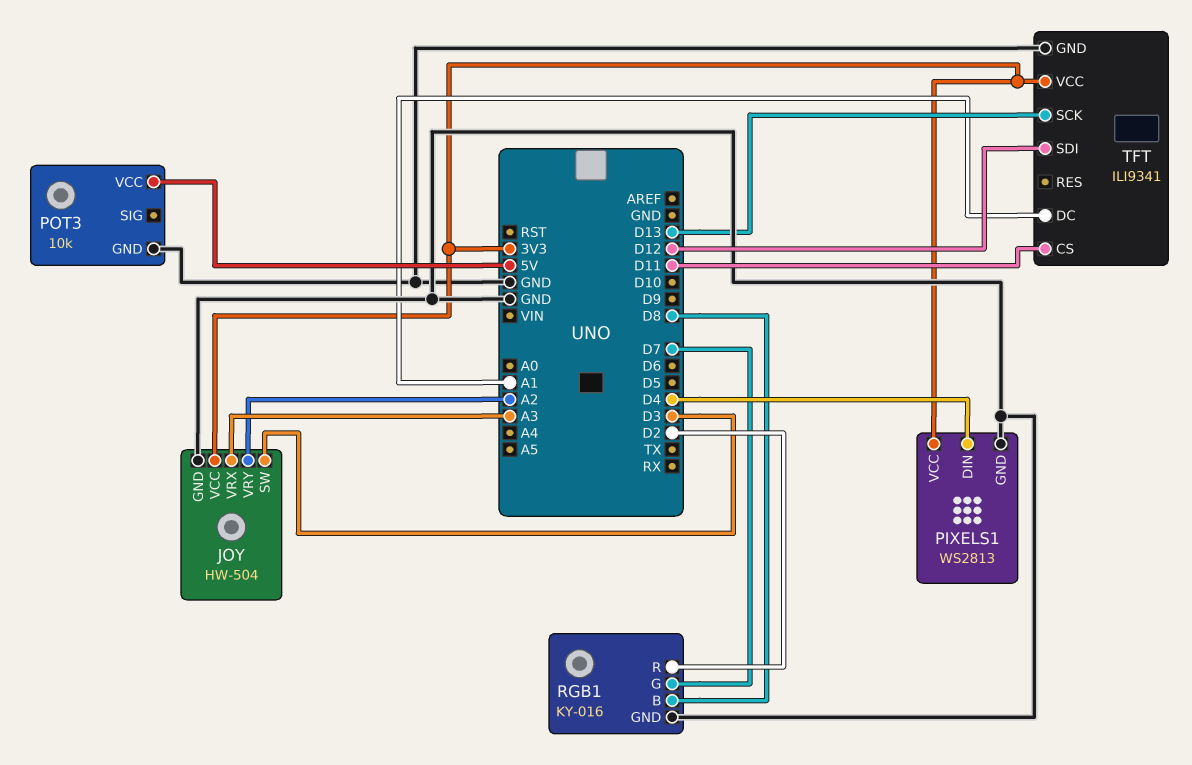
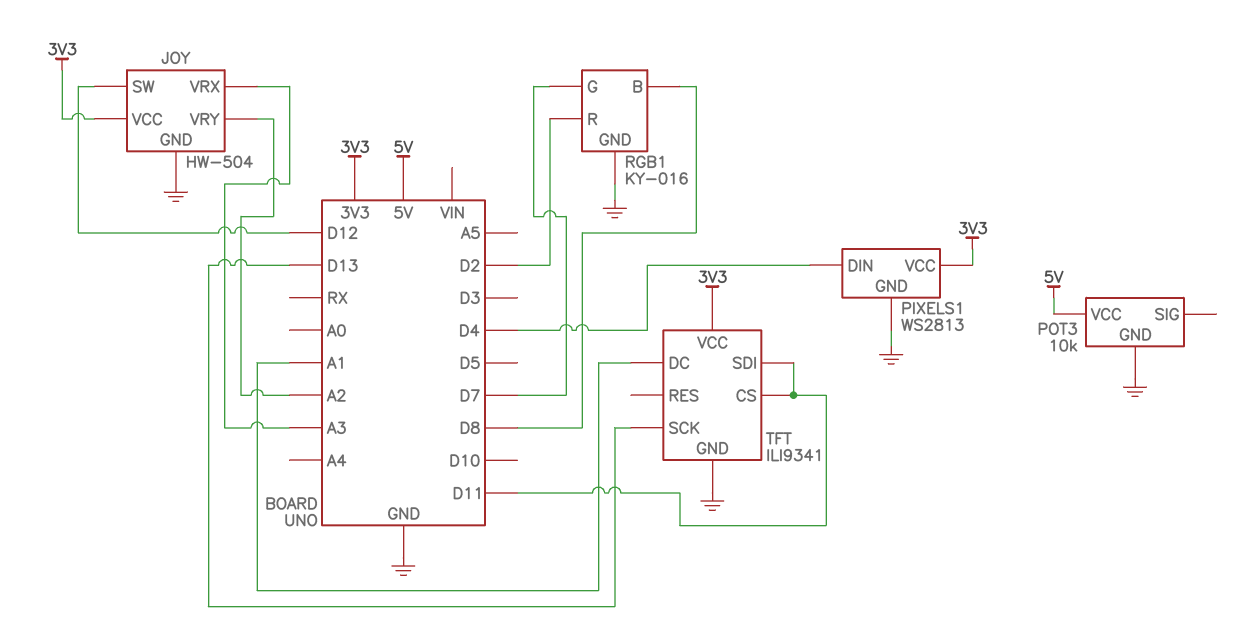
JOY pin SW: D3 -> D12
TFT pin SDI: D12 -> D11

